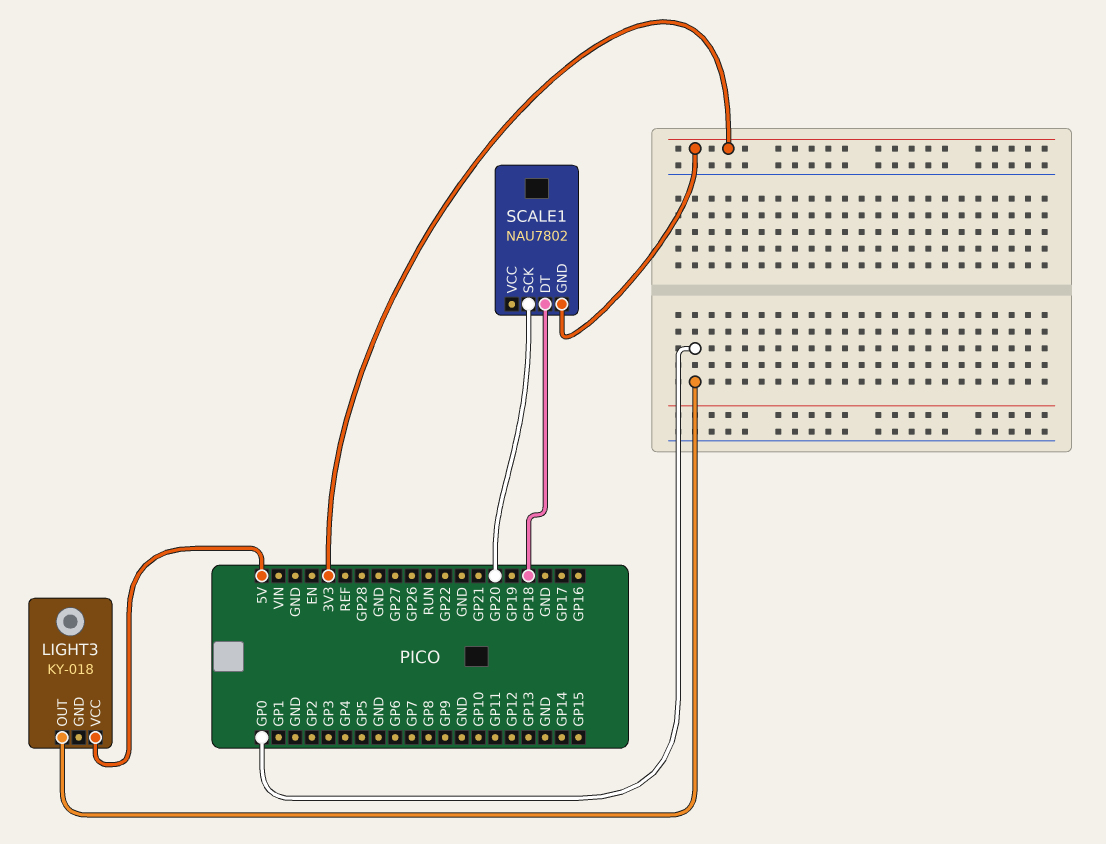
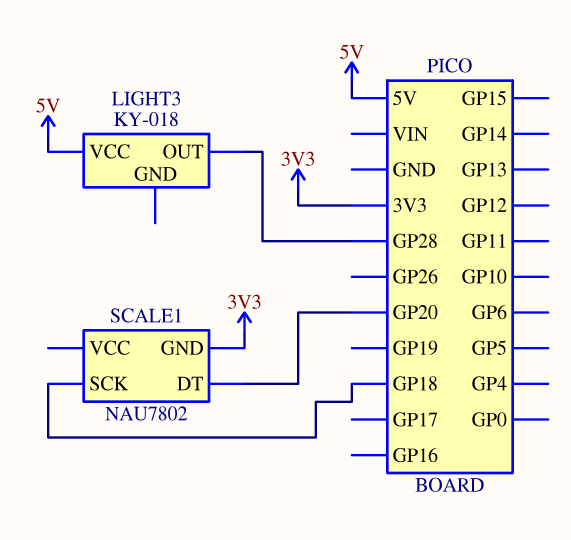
LIGHT3 pin OUT: GP0 -> GP28
SCALE1 pin DT: GP18 -> GP20
SCALE1 pin SCK: GP20 -> GP18

